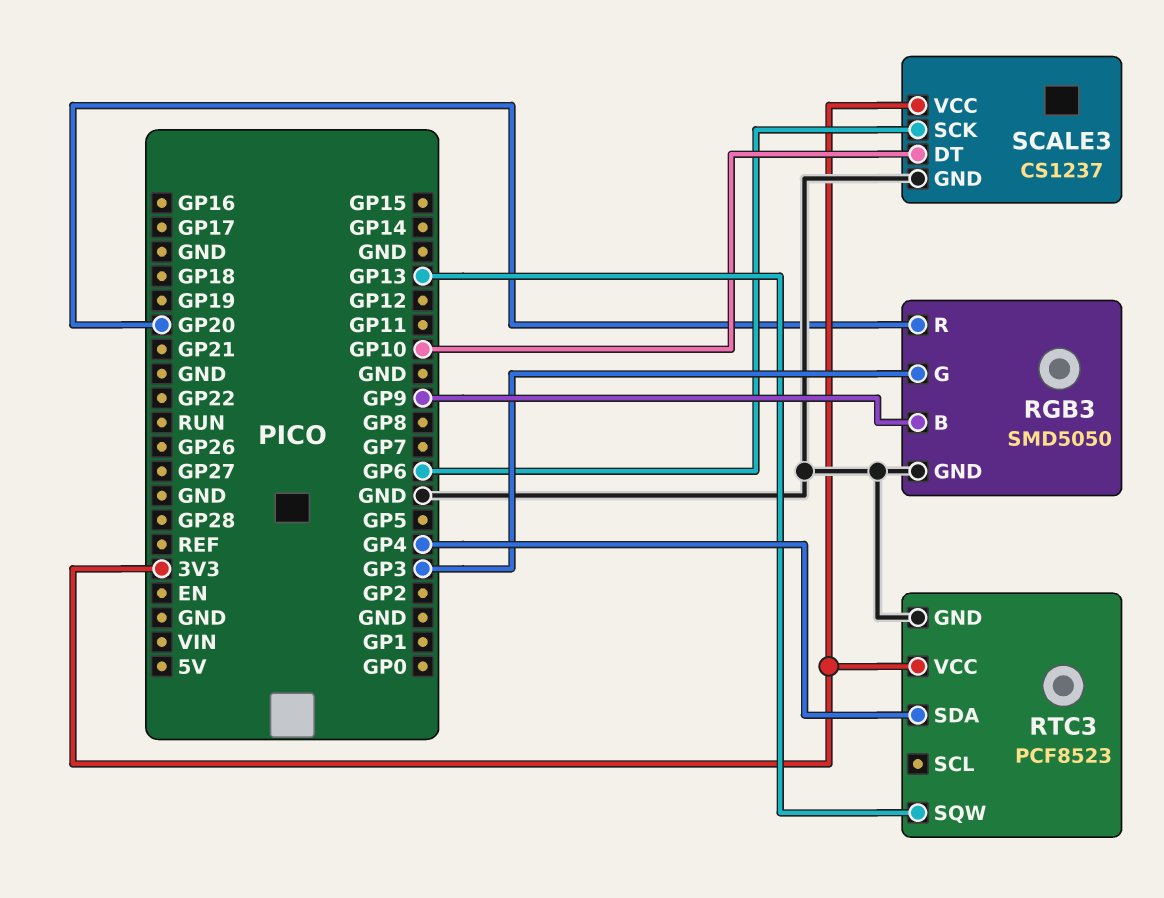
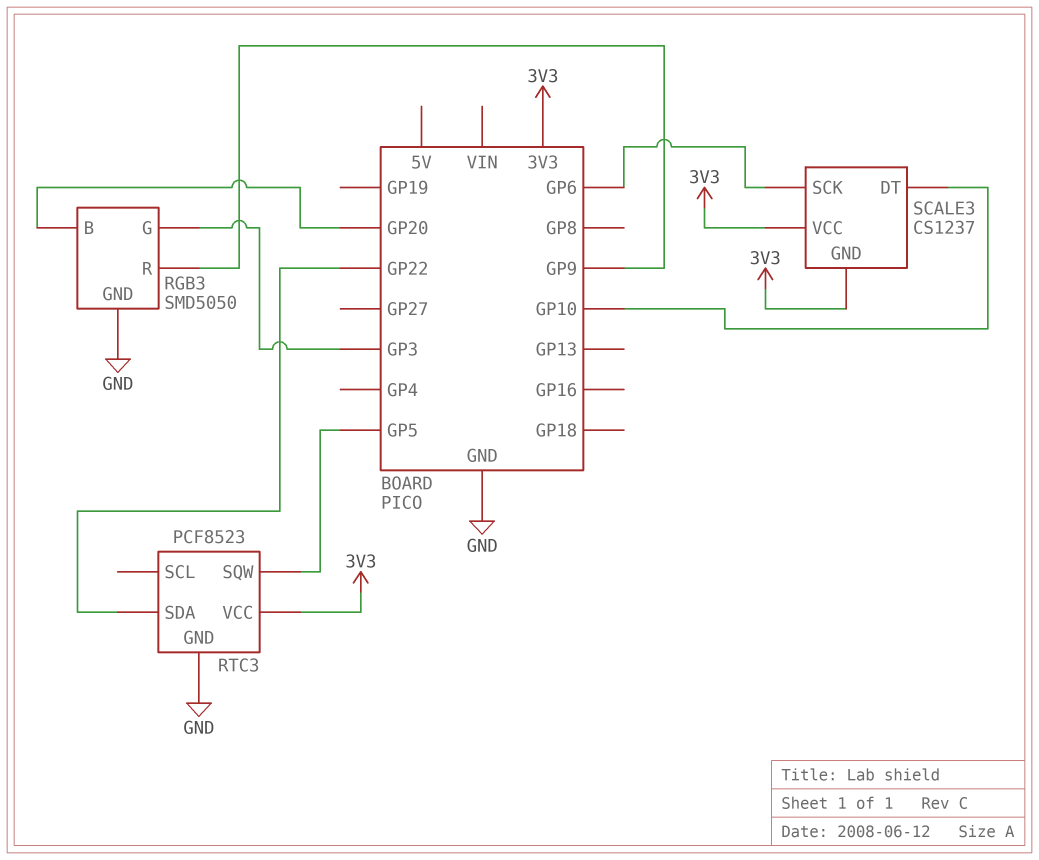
RGB3 pin B: GP9 -> GP20
RGB3 pin R: GP20 -> GP9
RTC3 pin SDA: GP4 -> GP22
RTC3 pin SQW: GP13 -> GP5
SCALE3 pin GND: GND -> 3V3

